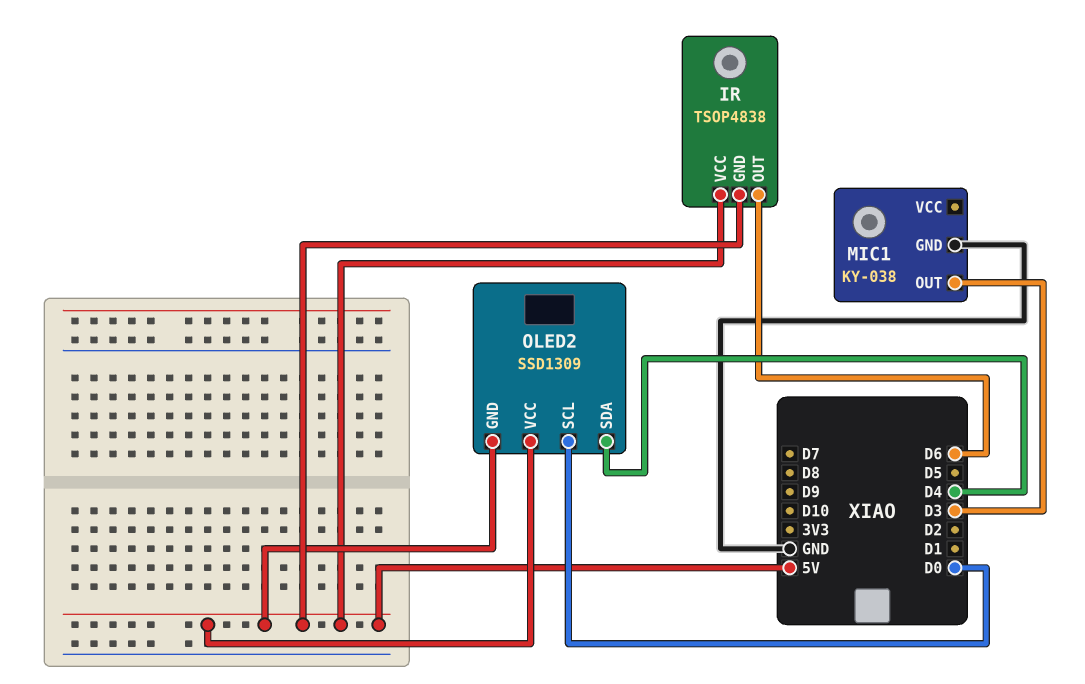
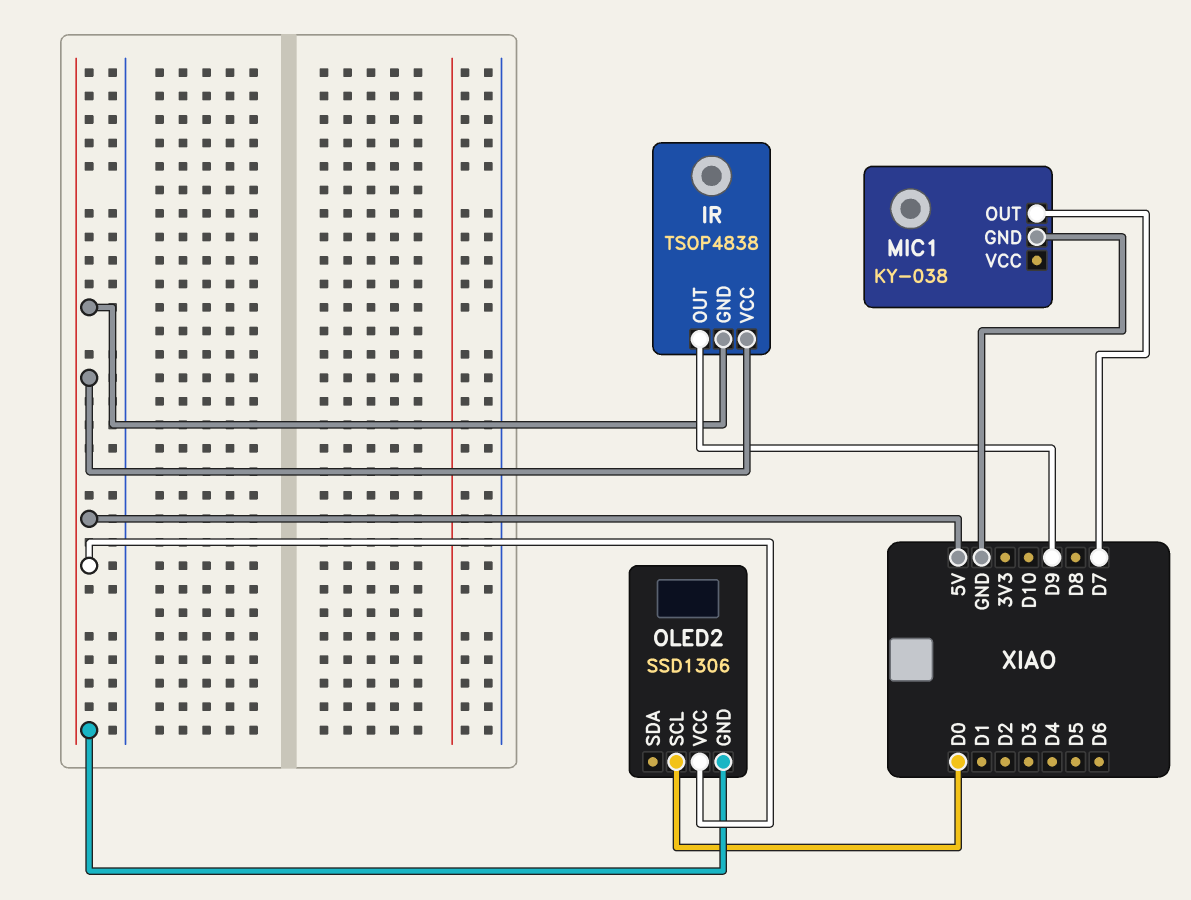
IR pin OUT: D6 -> D9
MIC1 pin OUT: D3 -> D7
OLED2: SSD1309 -> SSD1306
OLED2 pin SDA: D4 -> none

